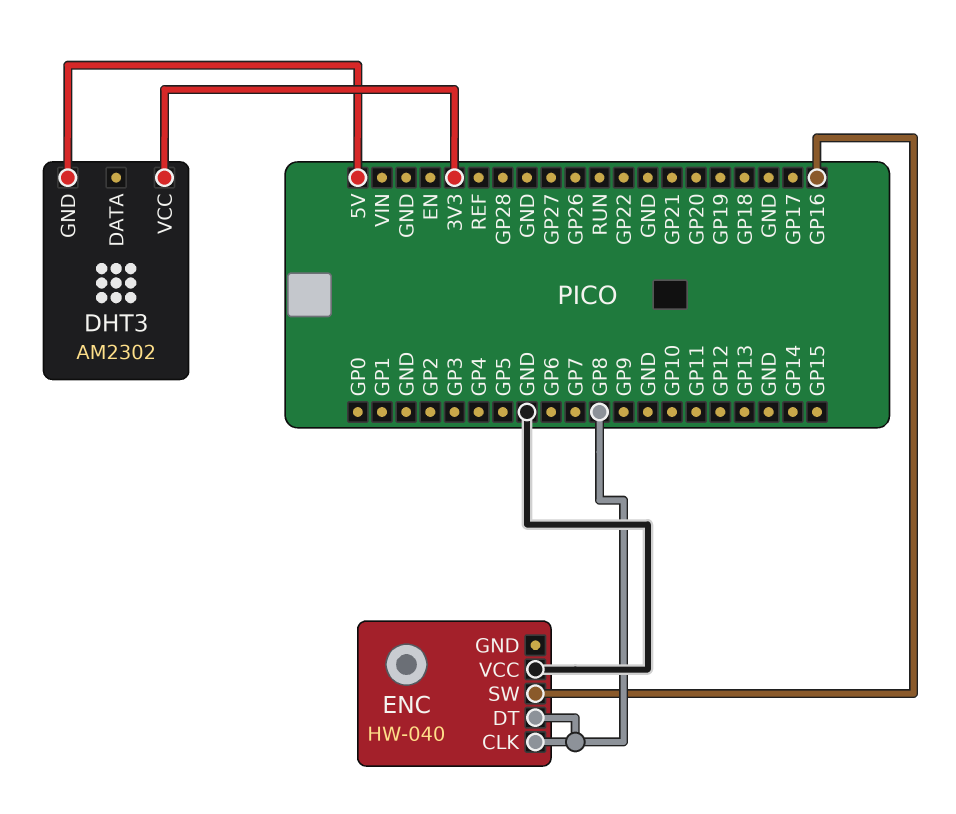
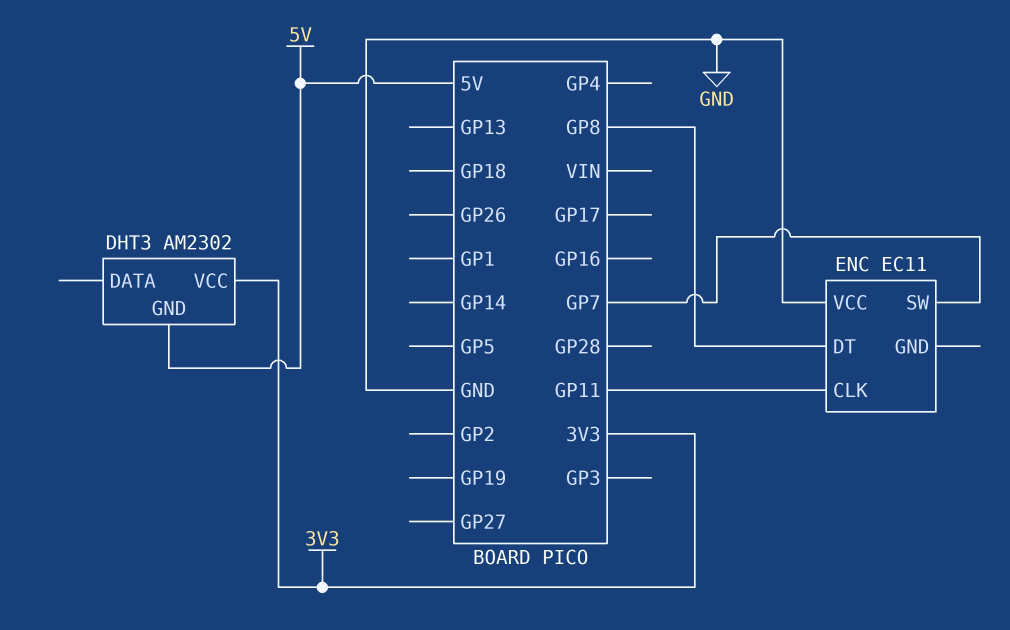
ENC: HW-040 -> EC11
ENC pin CLK: GP8 -> GP11
ENC pin SW: GP16 -> GP7

